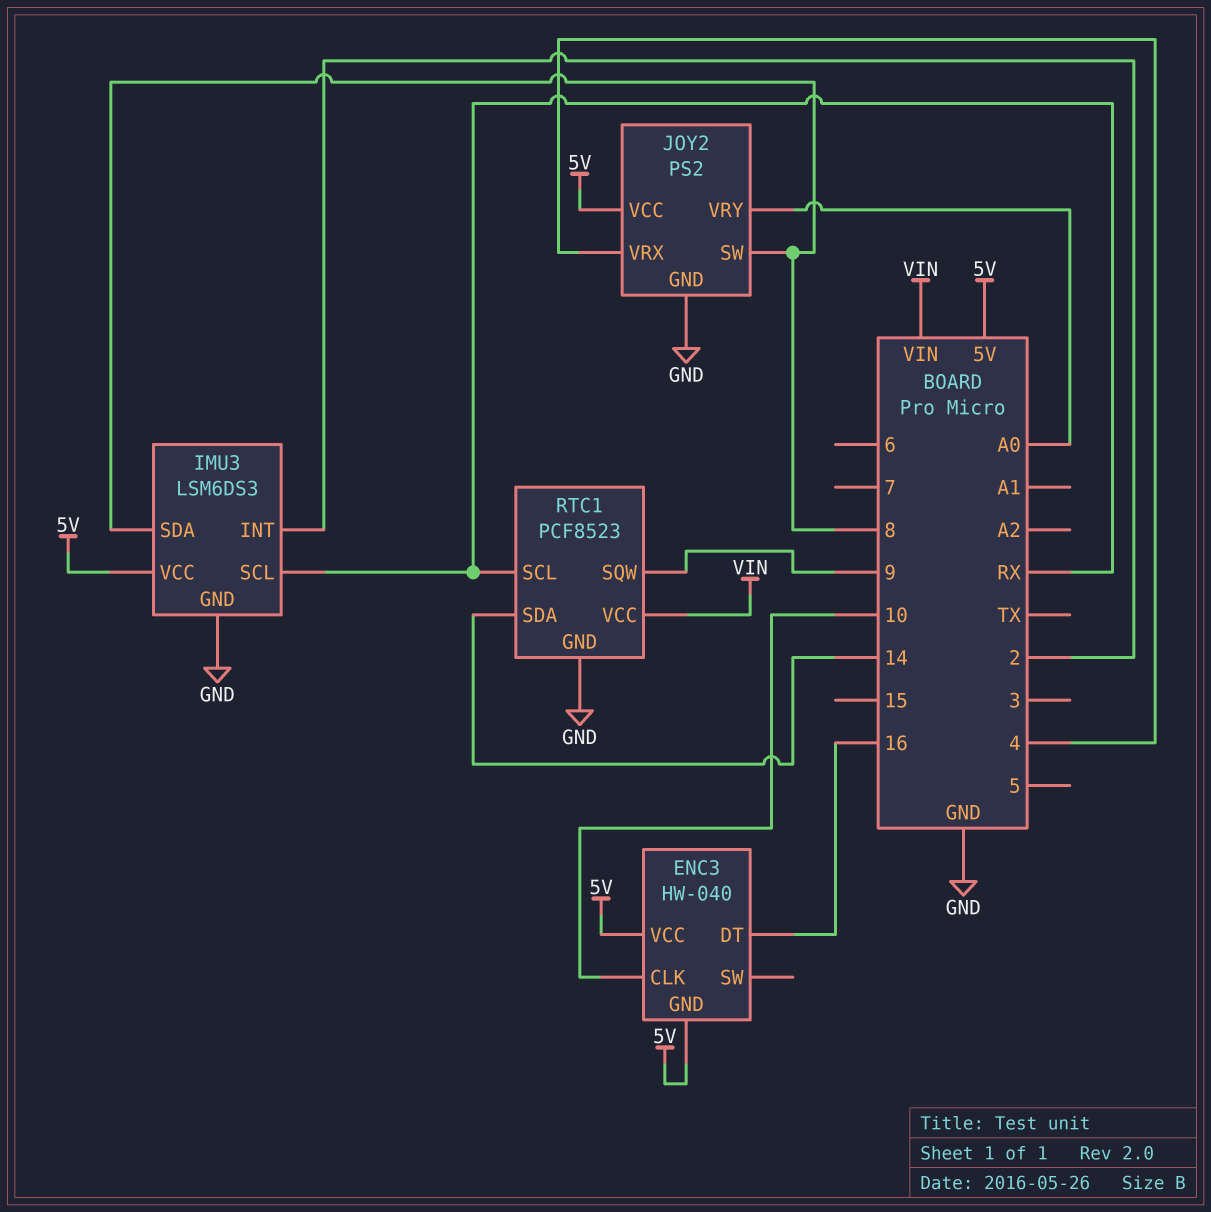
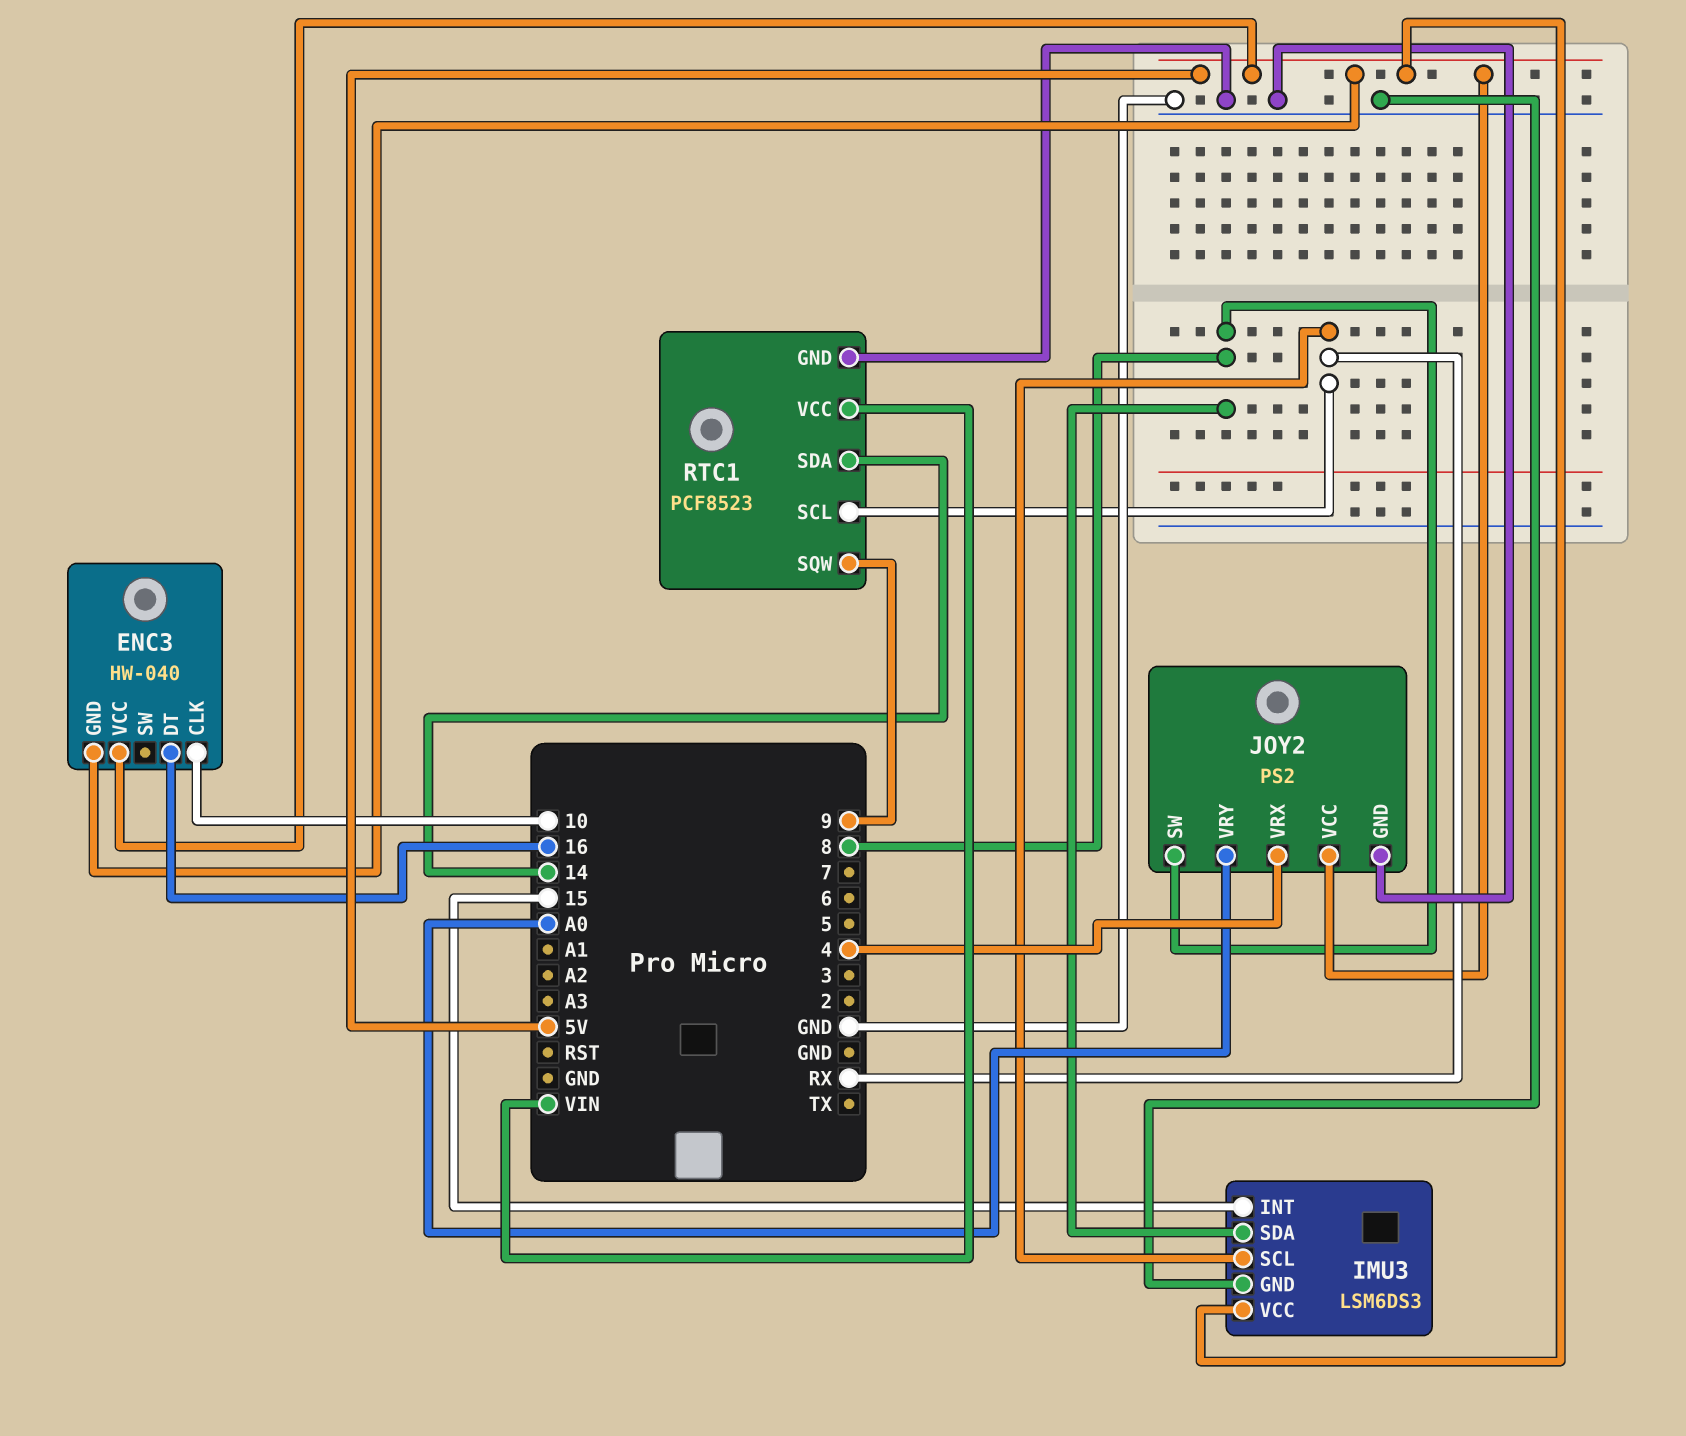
IMU3 pin INT: 2 -> 15

